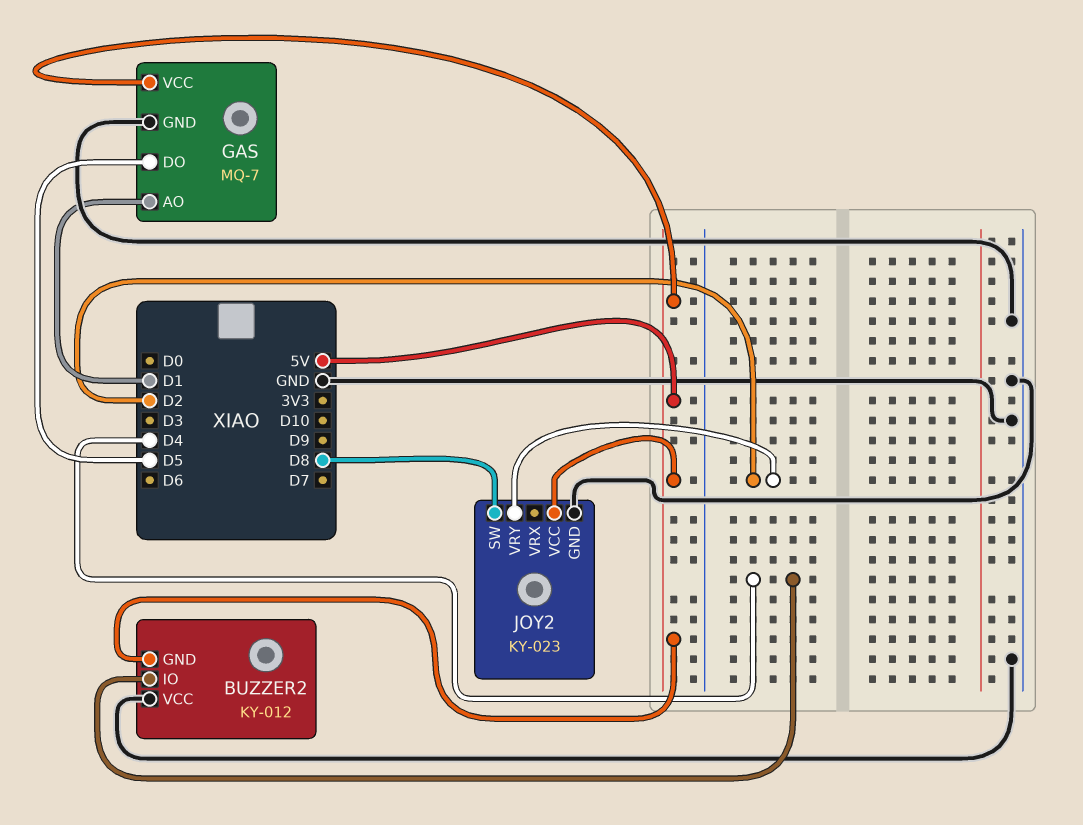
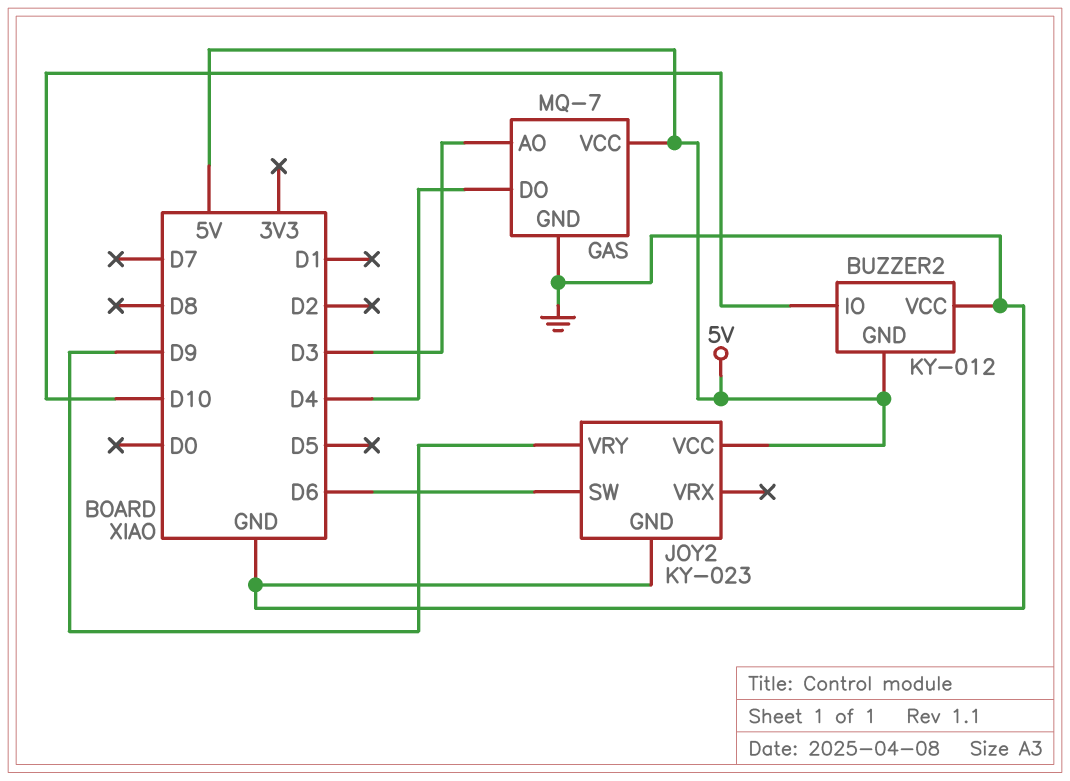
BUZZER2 pin IO: D4 -> D10
GAS pin AO: D1 -> D3
GAS pin DO: D5 -> D4
JOY2 pin SW: D8 -> D6
JOY2 pin VRY: D2 -> D9

